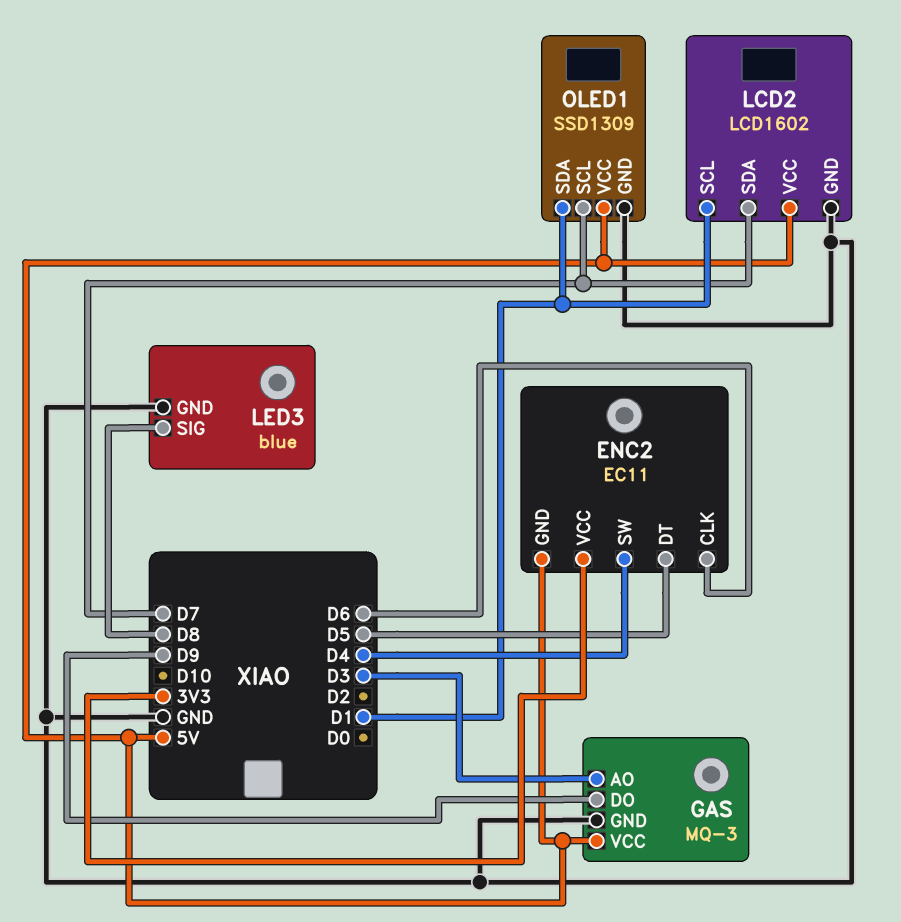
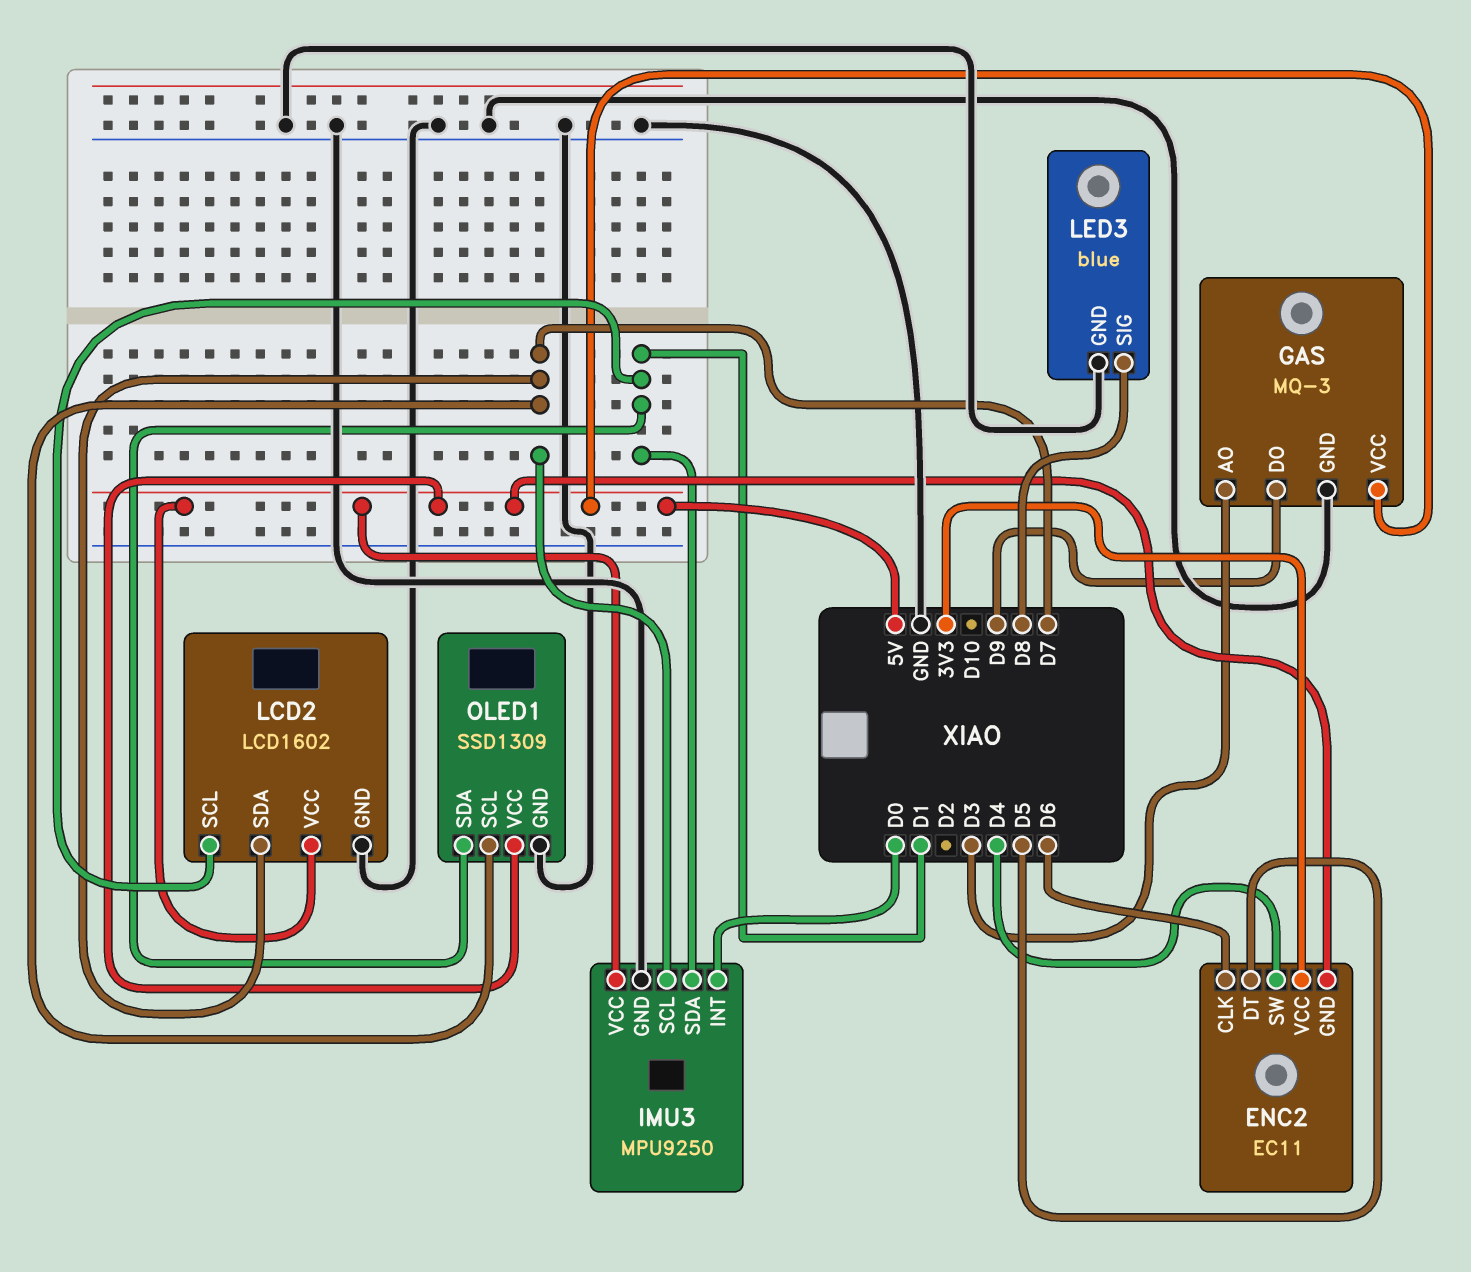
IMU3: none -> MPU9250
IMU3 pin GND: none -> GND
IMU3 pin INT: none -> D0
IMU3 pin SCL: none -> D7
IMU3 pin SDA: none -> D1
IMU3 pin VCC: none -> 5V

